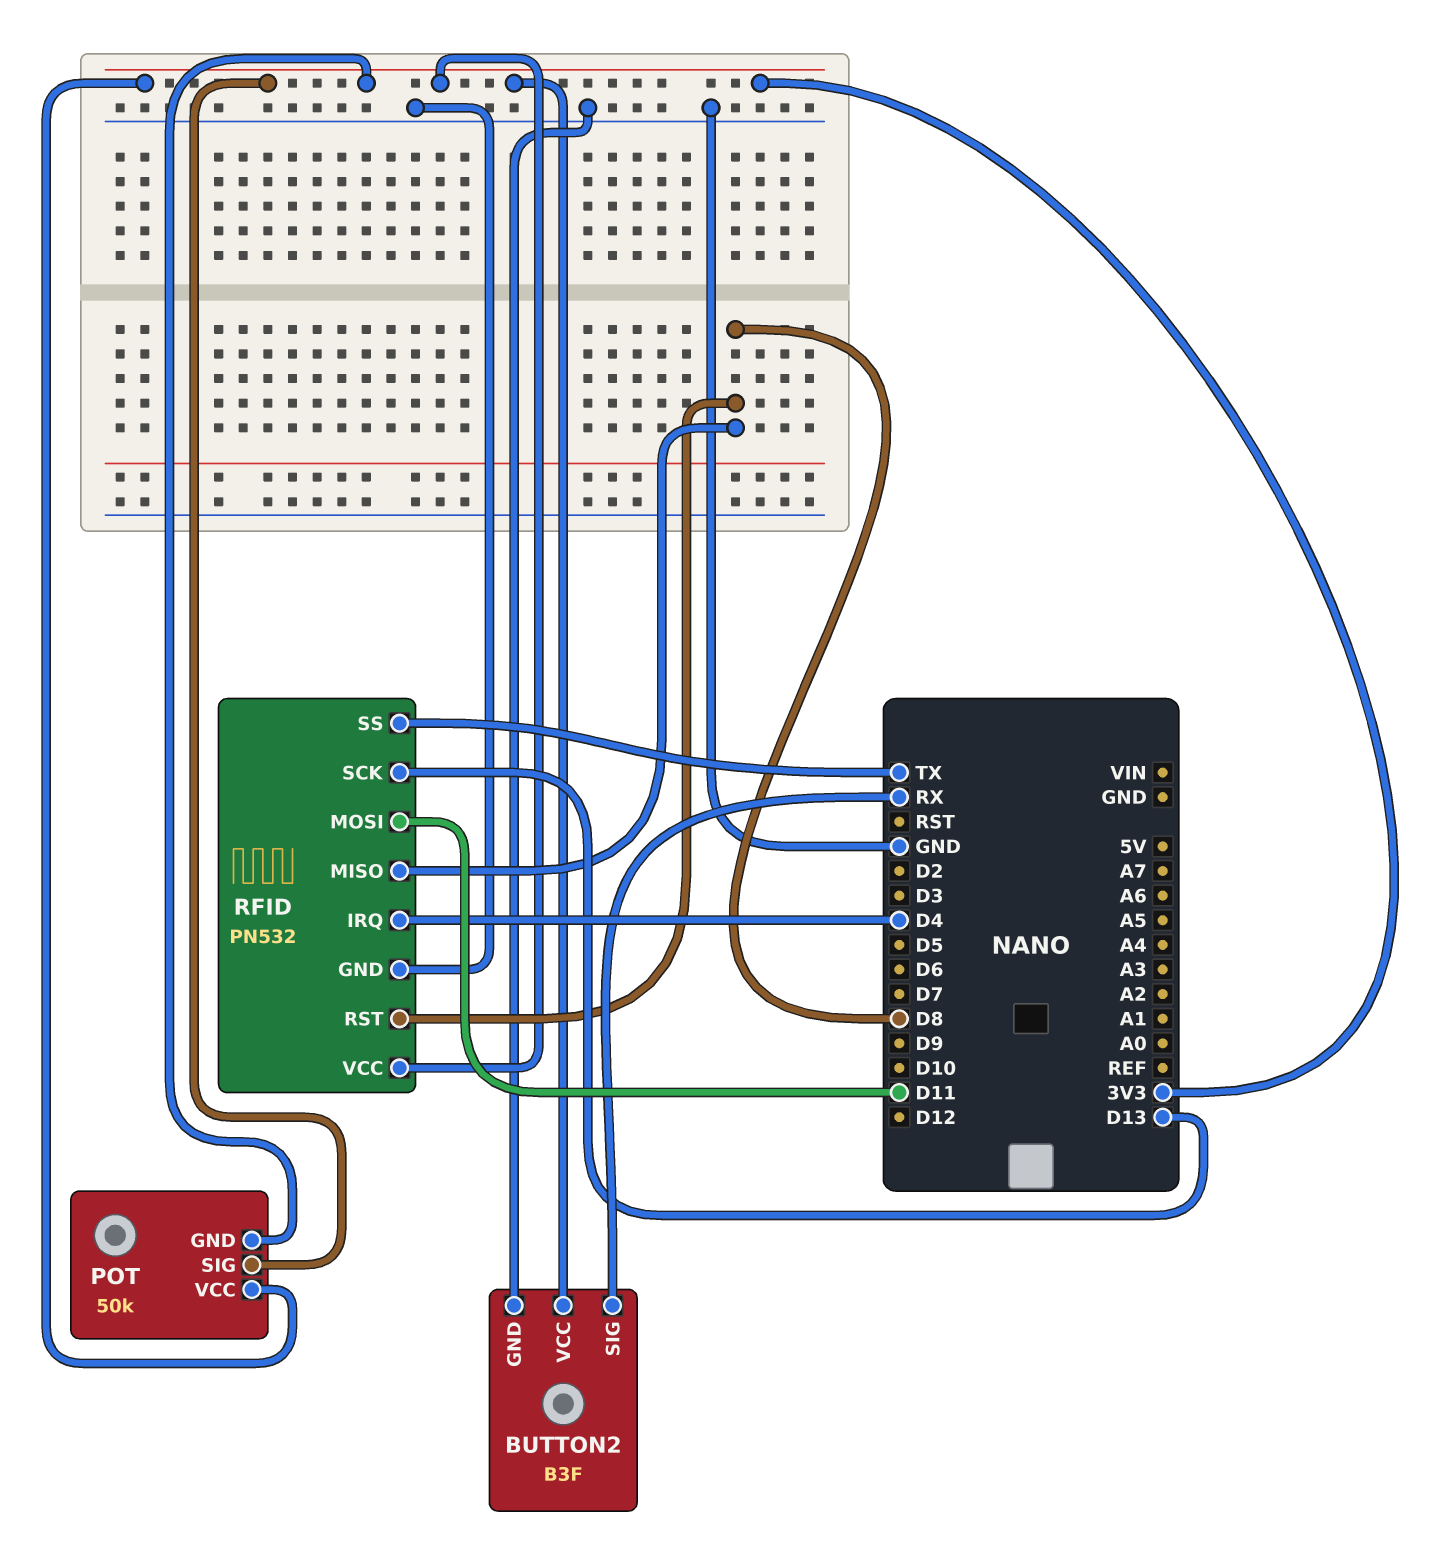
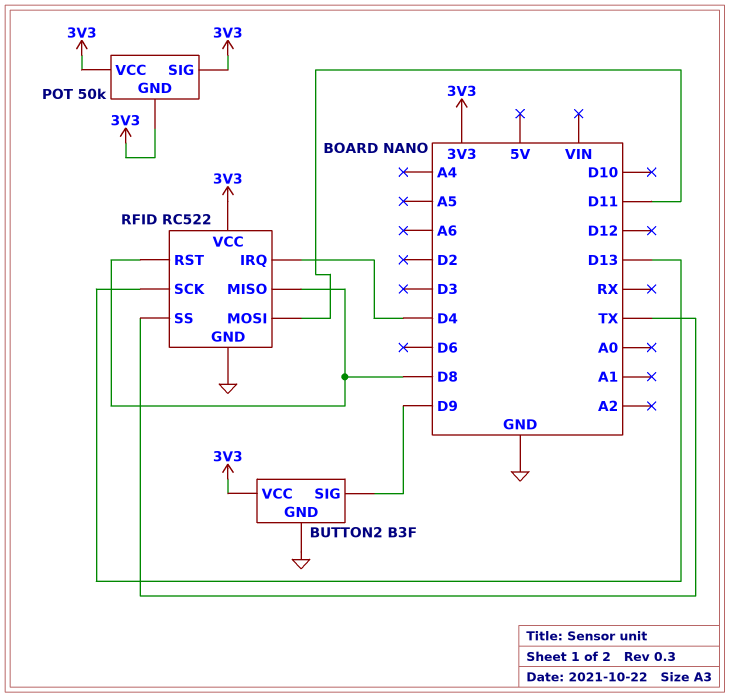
BUTTON2 pin SIG: RX -> D9
RFID: PN532 -> RC522

